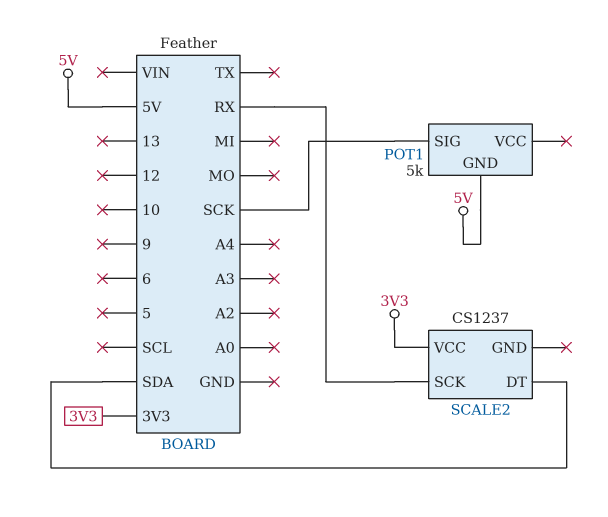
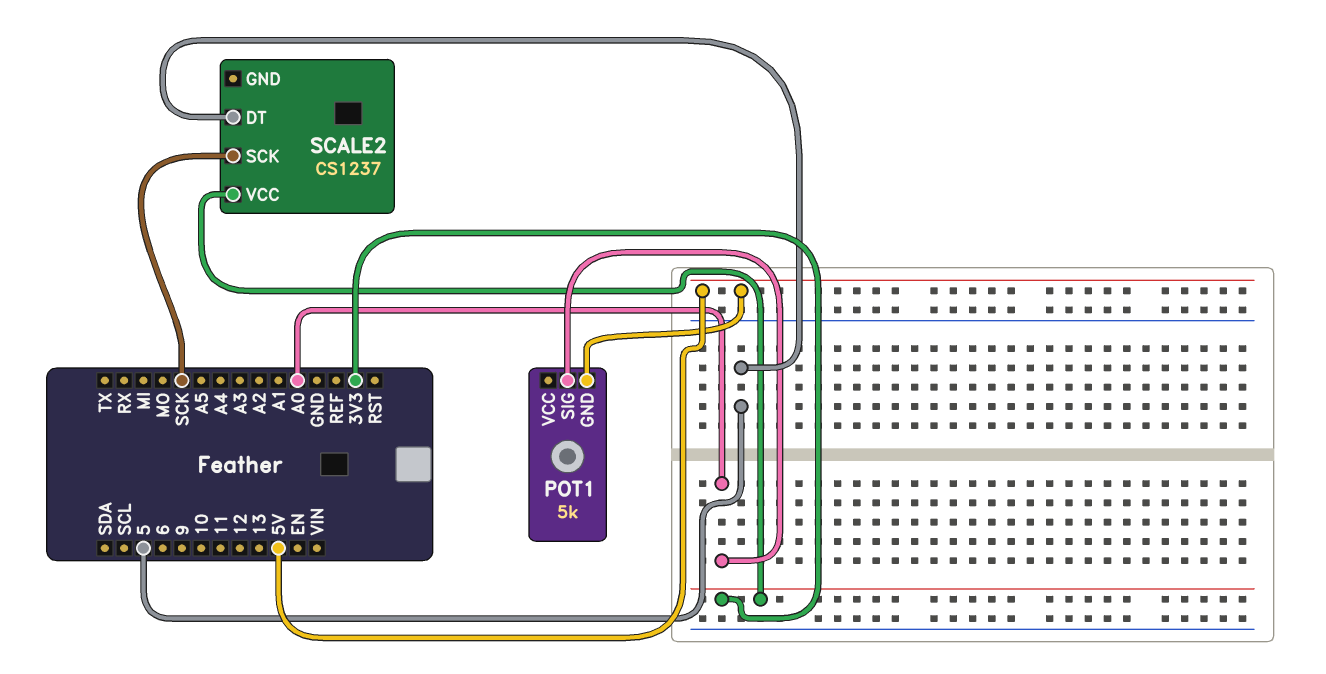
POT1 pin SIG: SCK -> A0
SCALE2 pin DT: SDA -> 5
SCALE2 pin SCK: RX -> SCK

